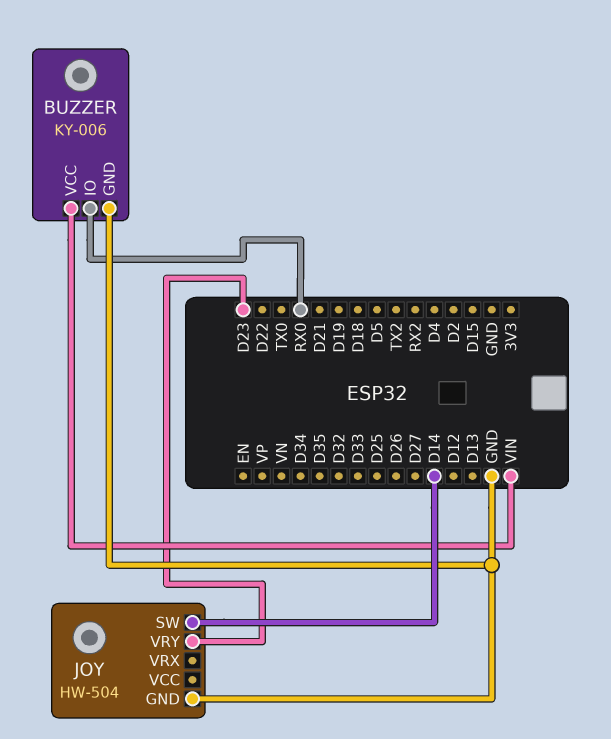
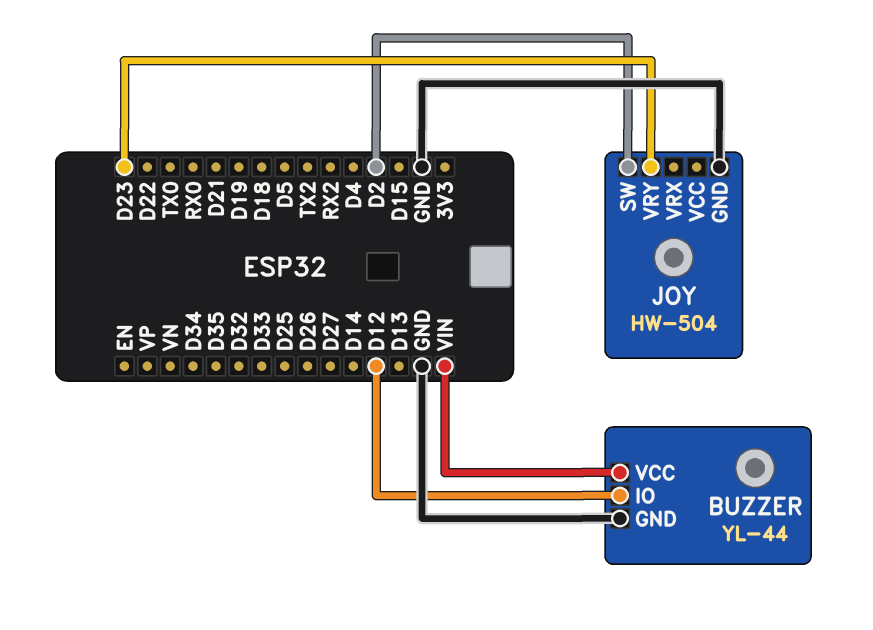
BUZZER: KY-006 -> YL-44
BUZZER pin IO: RX0 -> D12
JOY pin SW: D14 -> D2

